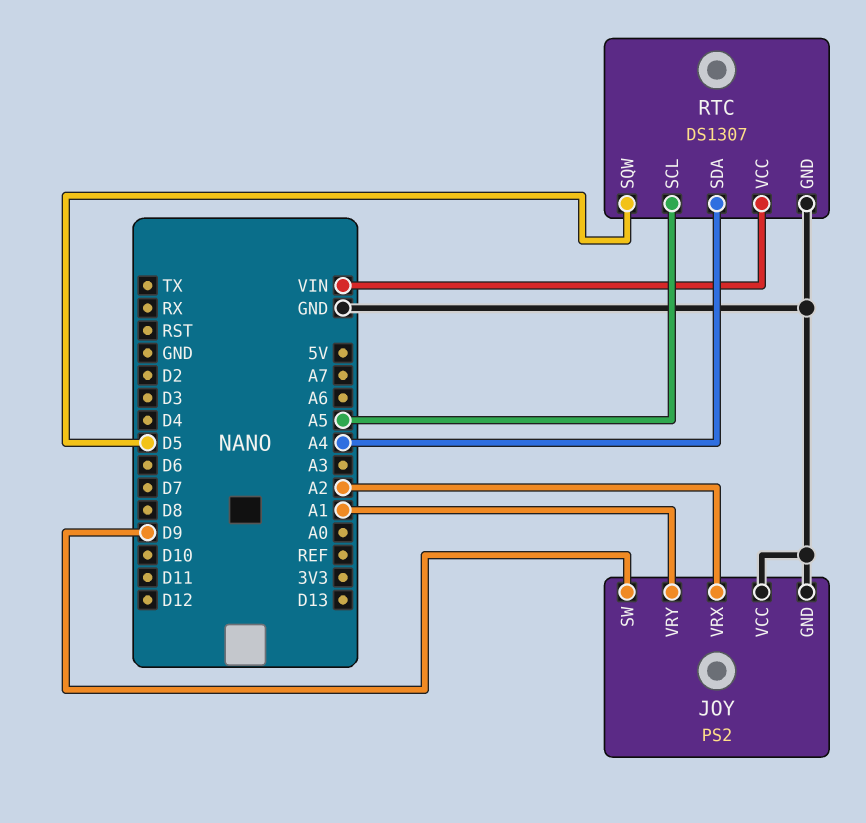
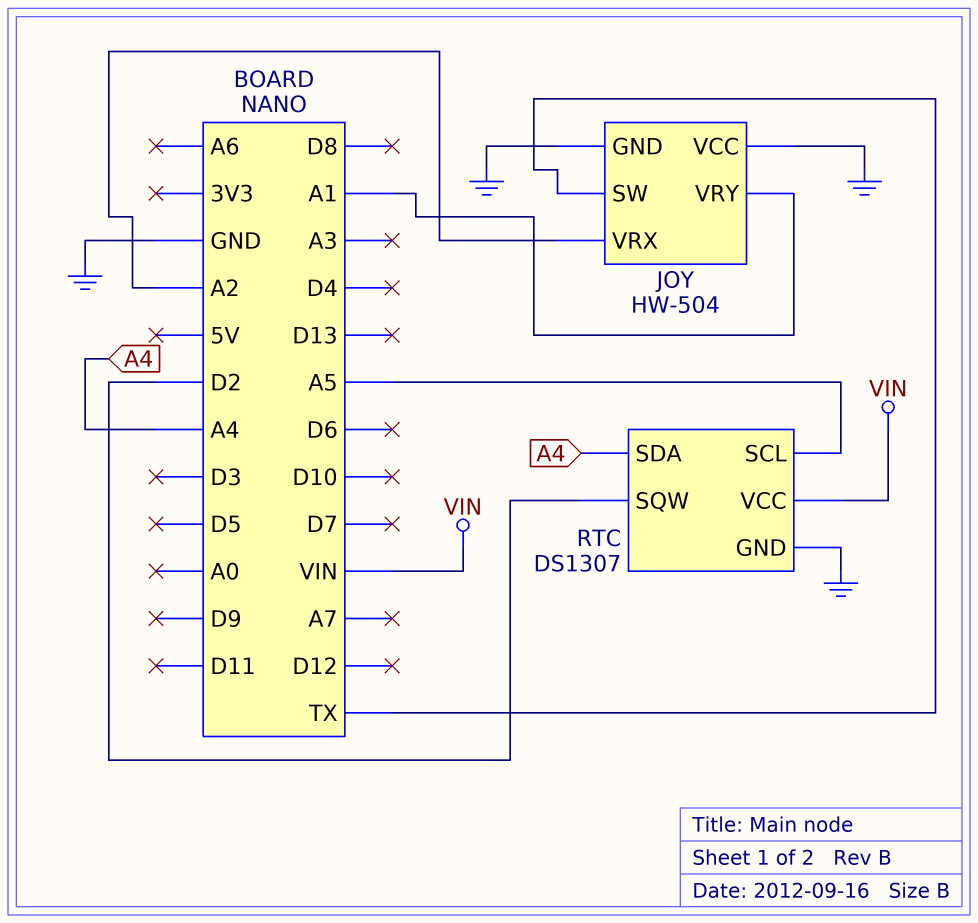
JOY: PS2 -> HW-504
JOY pin SW: D9 -> TX
RTC pin SQW: D5 -> D2

